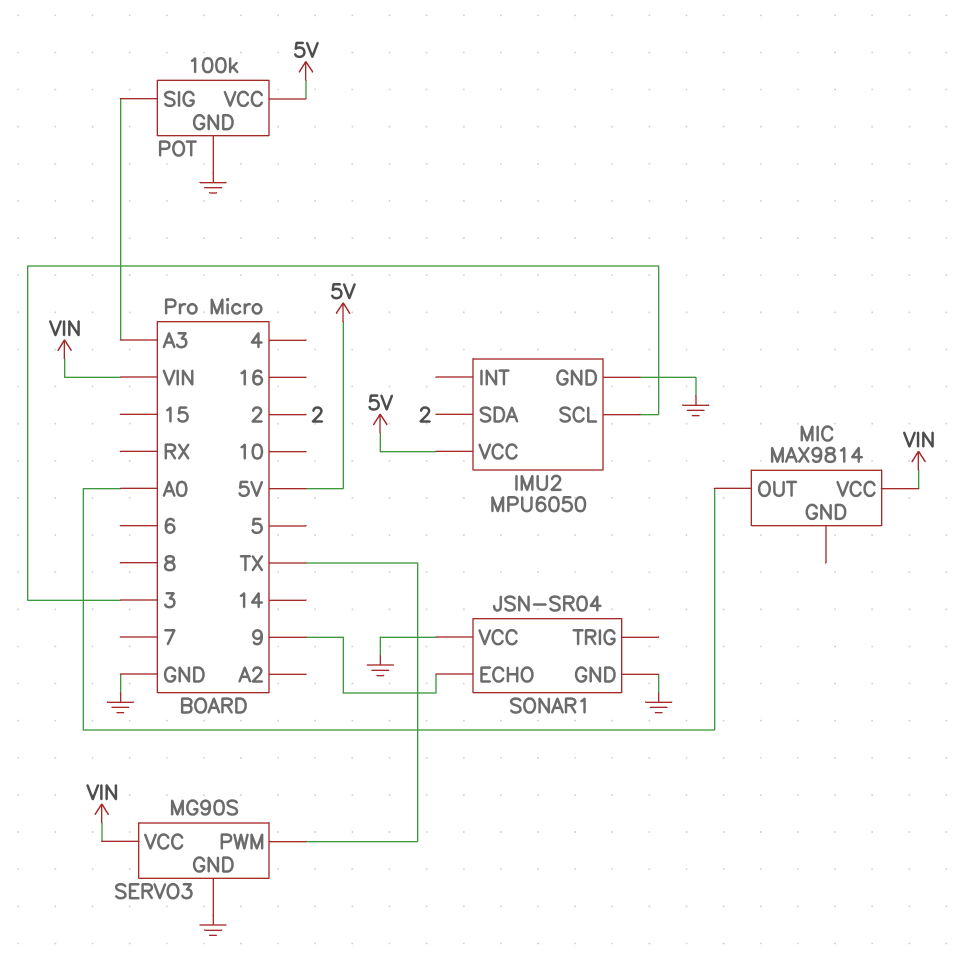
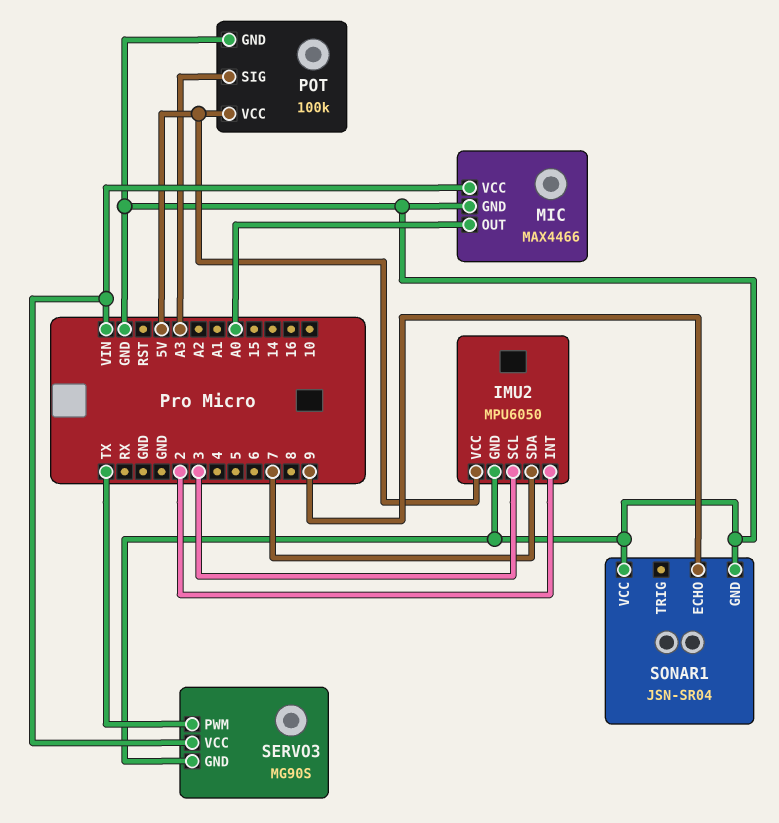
IMU2 pin INT: none -> 2
IMU2 pin SDA: 2 -> 7
MIC: MAX9814 -> MAX4466
MIC pin GND: none -> GND

